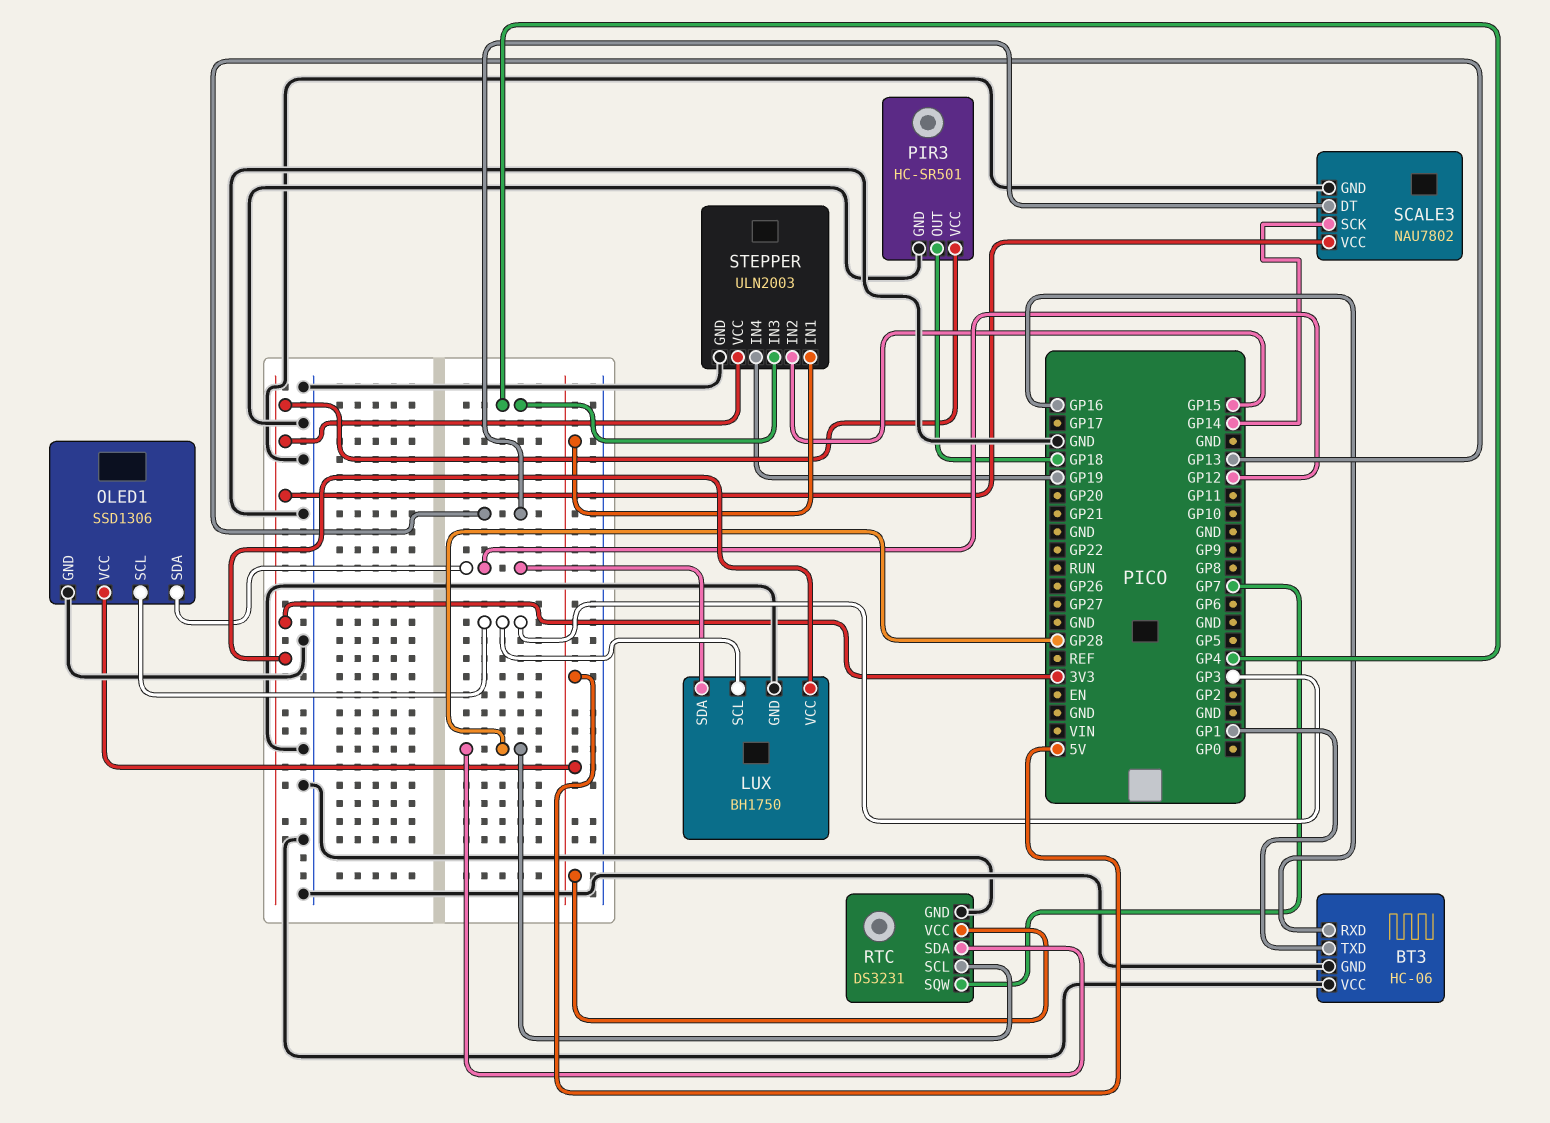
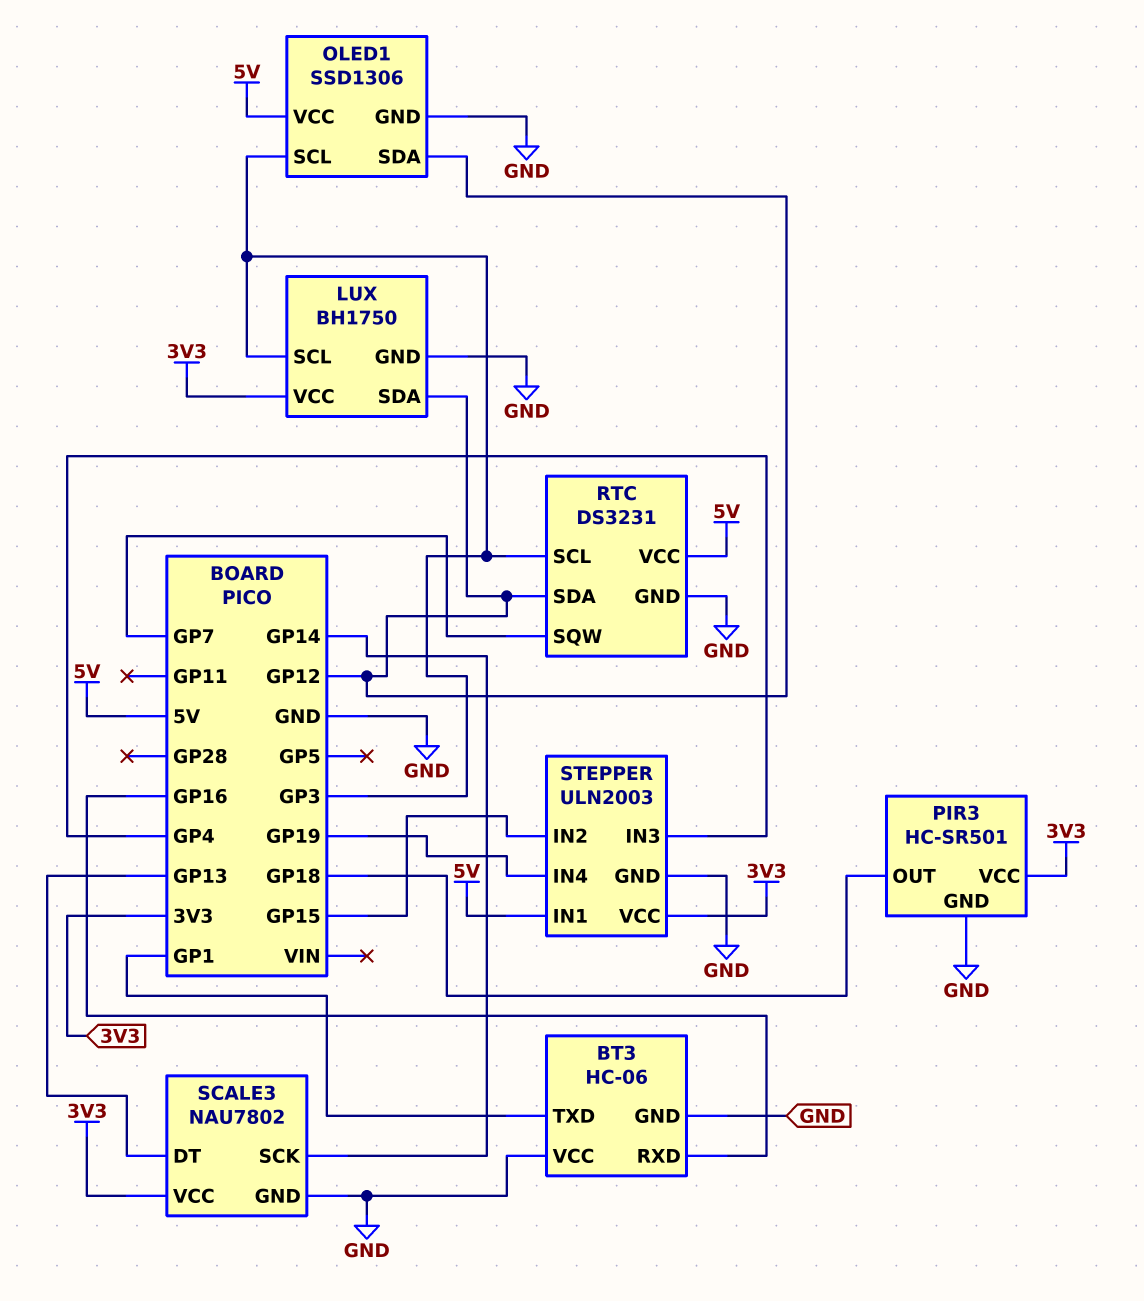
RTC pin SCL: GP28 -> GP3
RTC pin SDA: GP28 -> GP12

